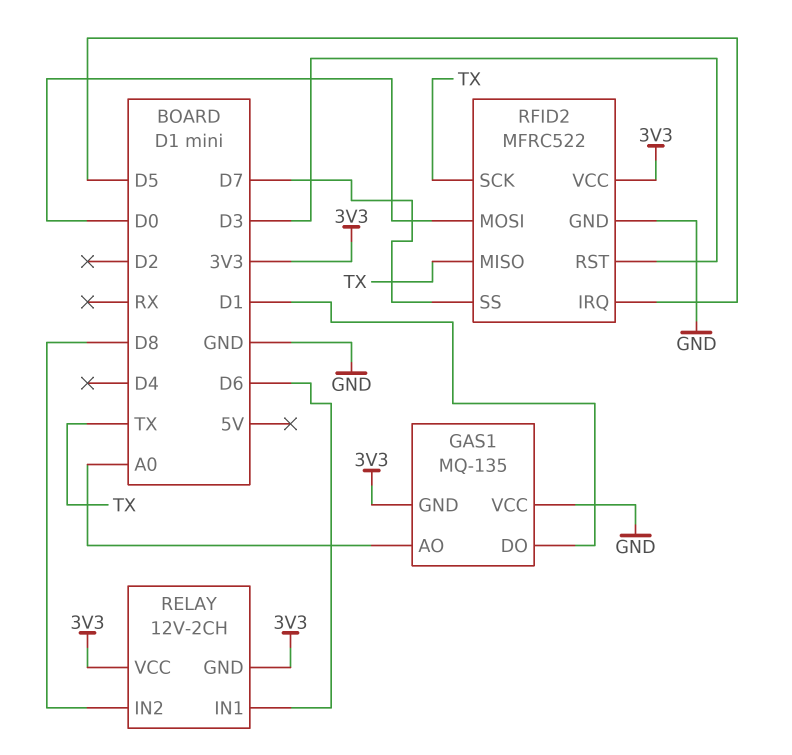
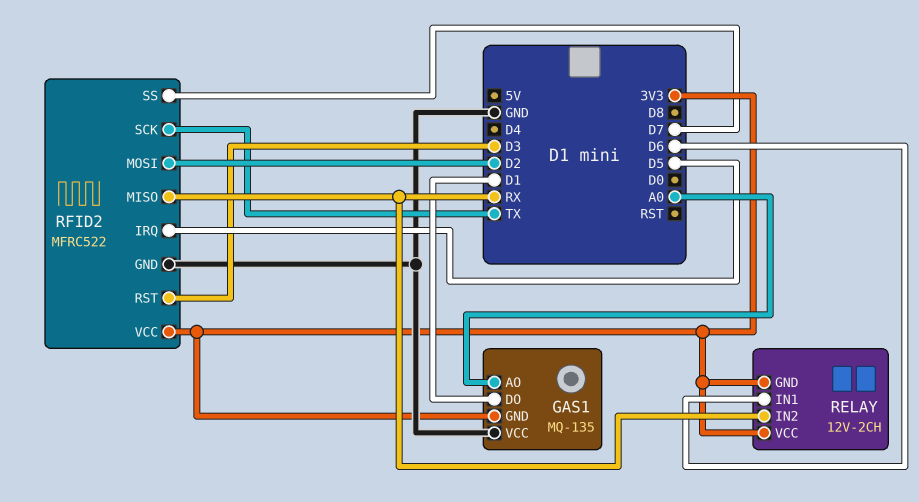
RELAY pin IN2: D8 -> RX
RFID2 pin MISO: TX -> RX
RFID2 pin MOSI: D0 -> D2

